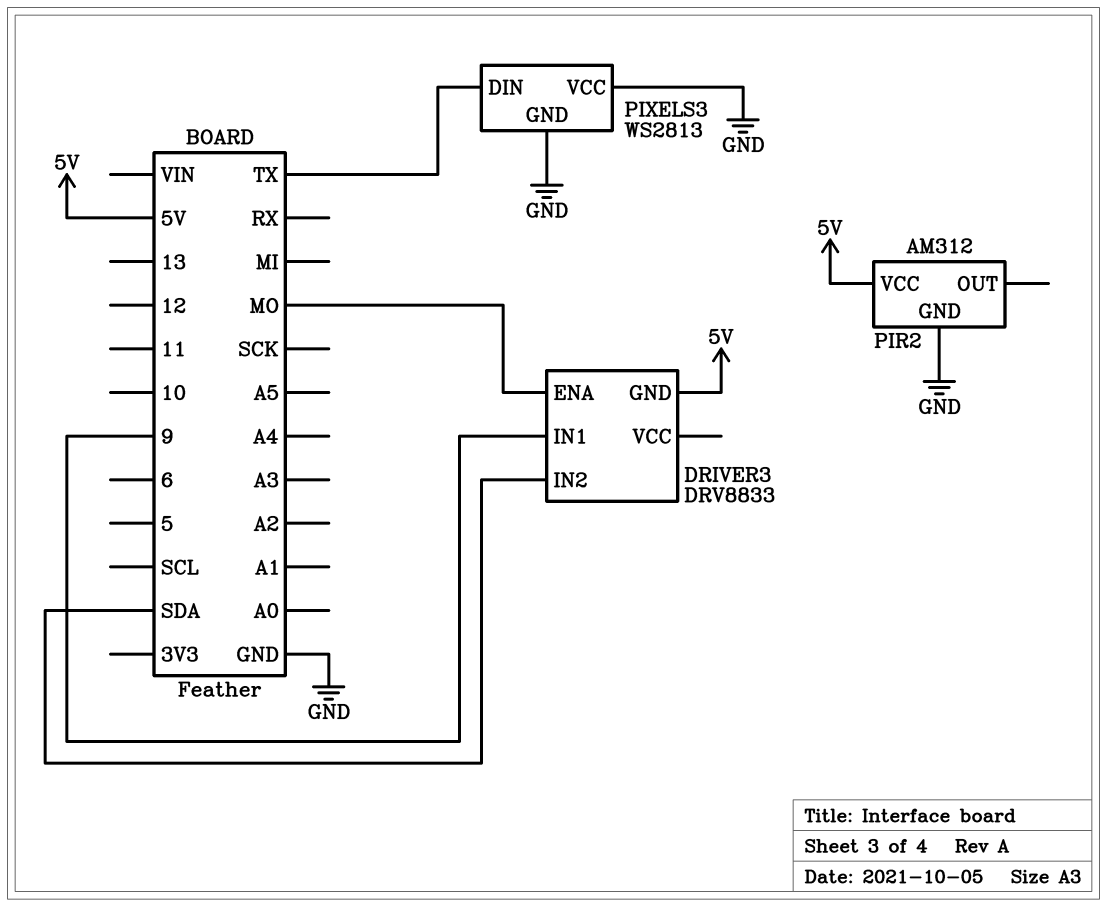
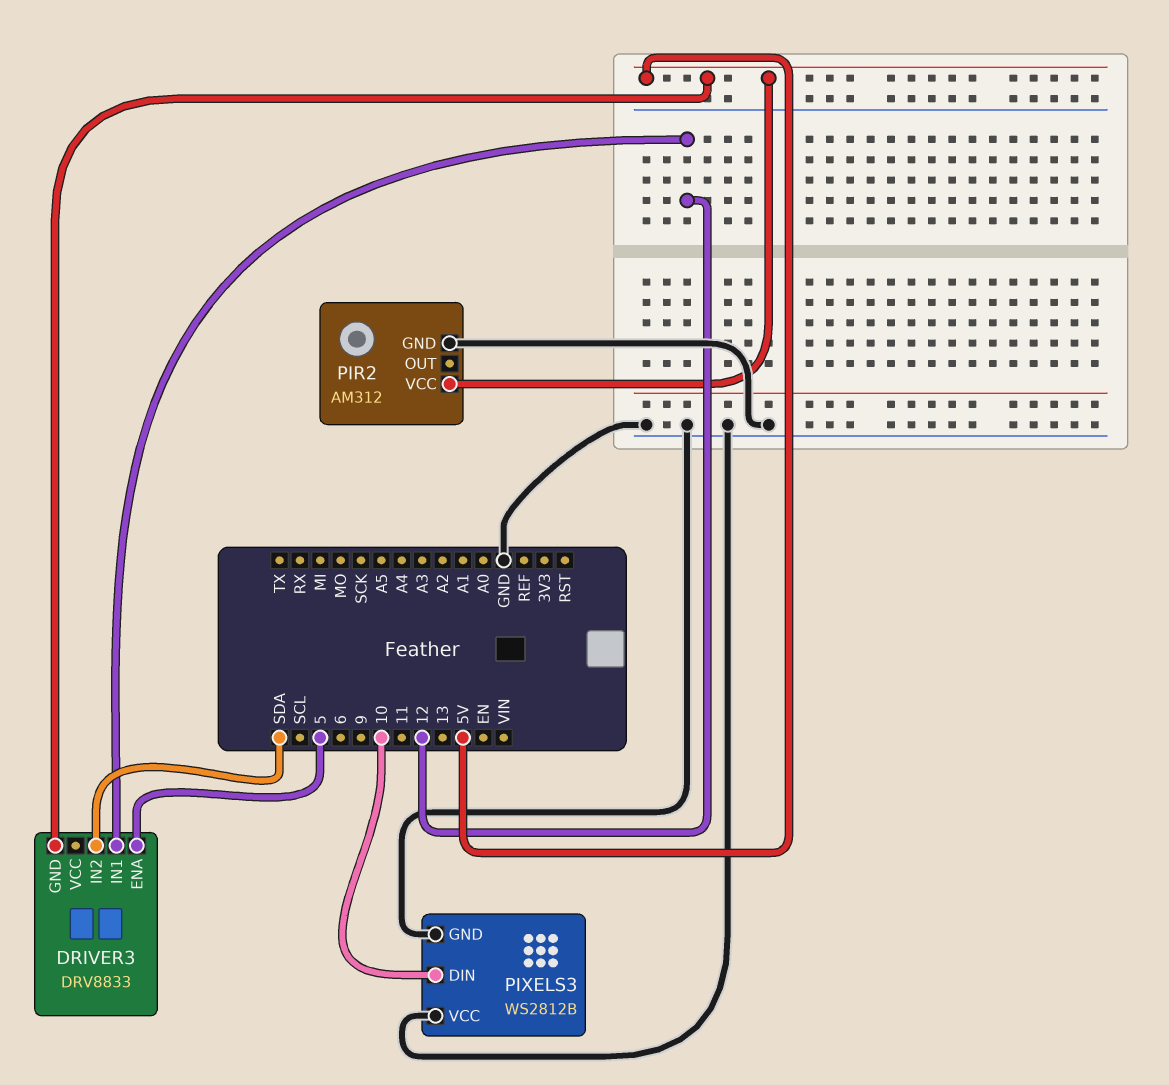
DRIVER3 pin ENA: MO -> 5
DRIVER3 pin IN1: 9 -> 12
PIXELS3: WS2813 -> WS2812B
PIXELS3 pin DIN: TX -> 10

